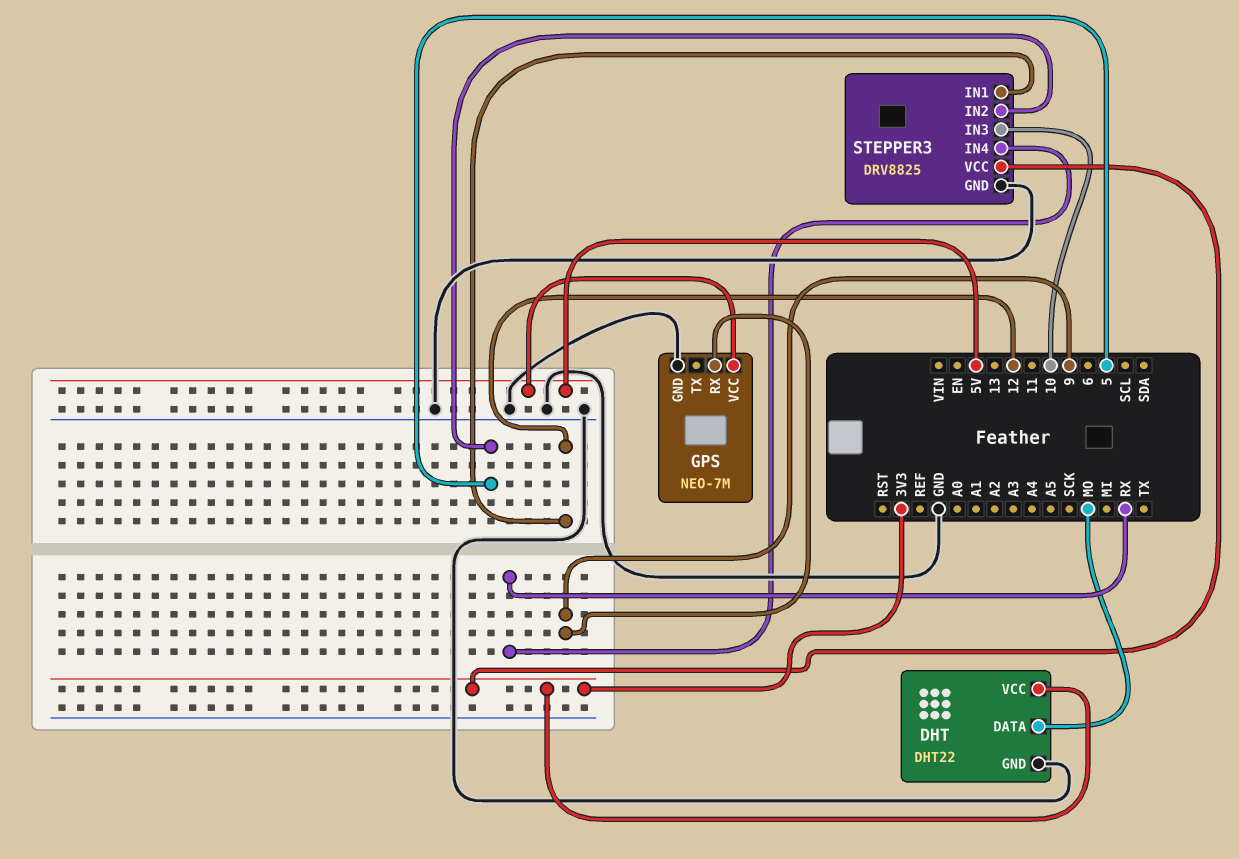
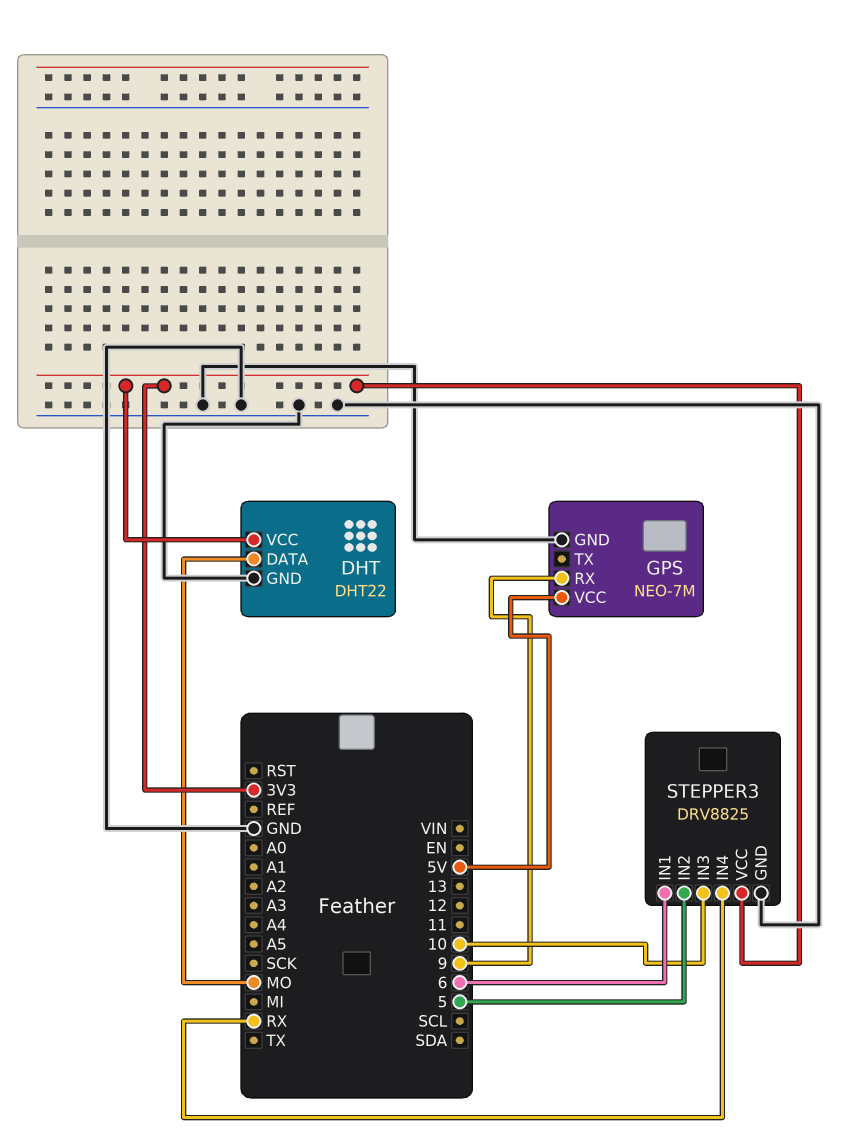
STEPPER3 pin IN1: 12 -> 6

